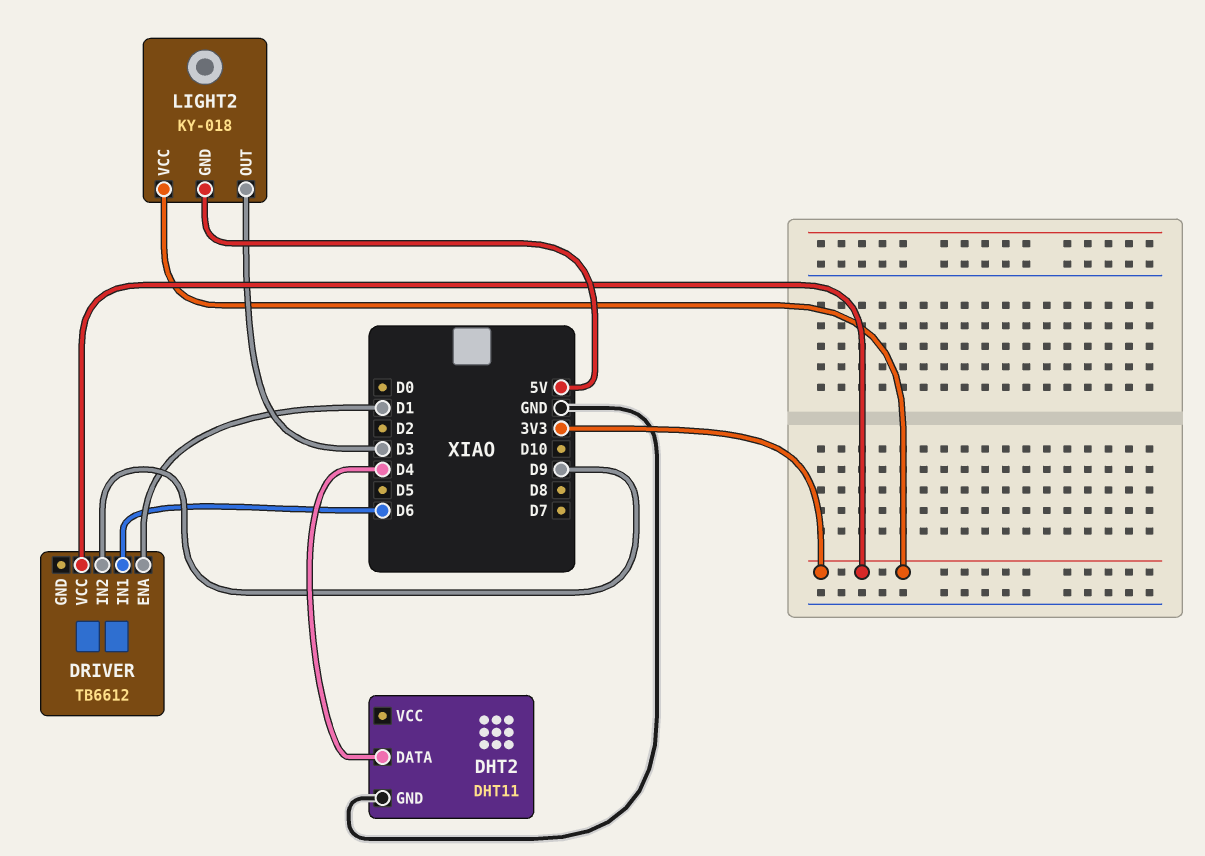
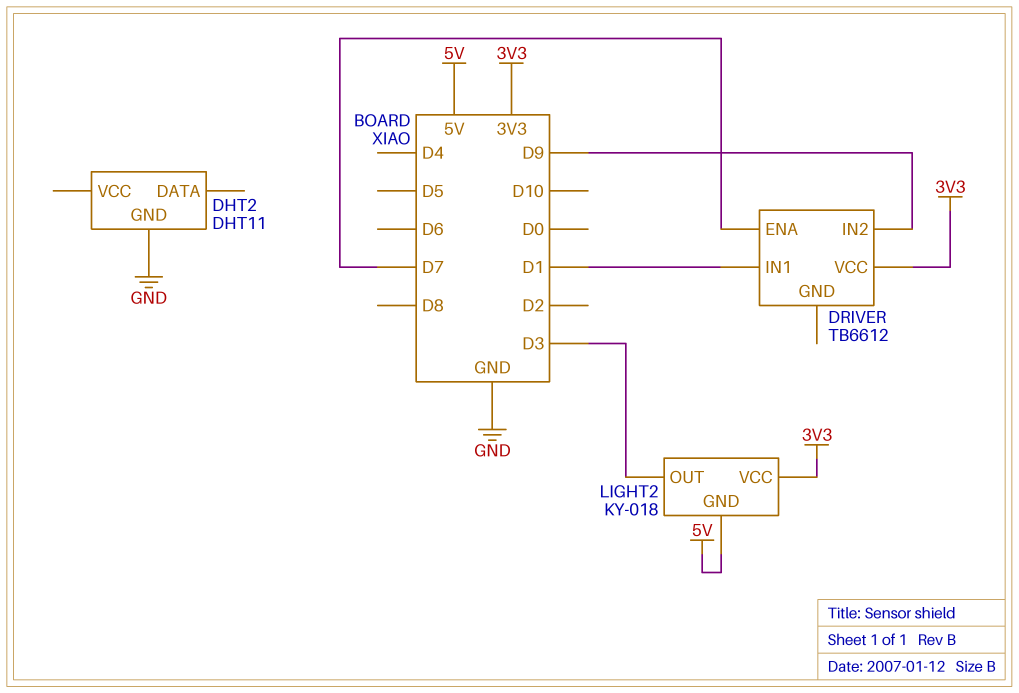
DHT2 pin DATA: D4 -> none
DRIVER pin ENA: D1 -> D7
DRIVER pin IN1: D6 -> D1

